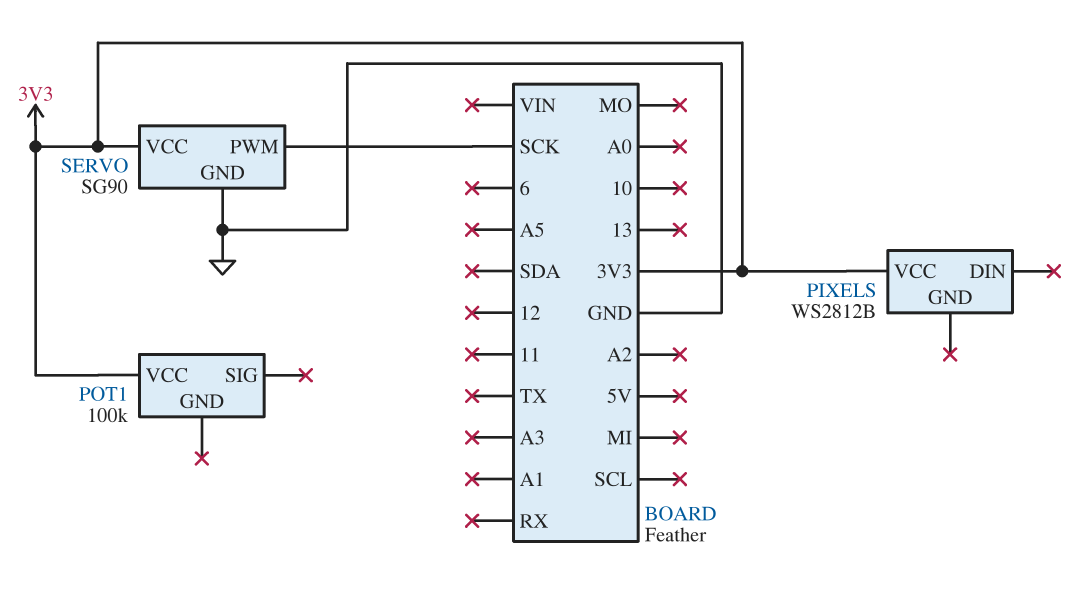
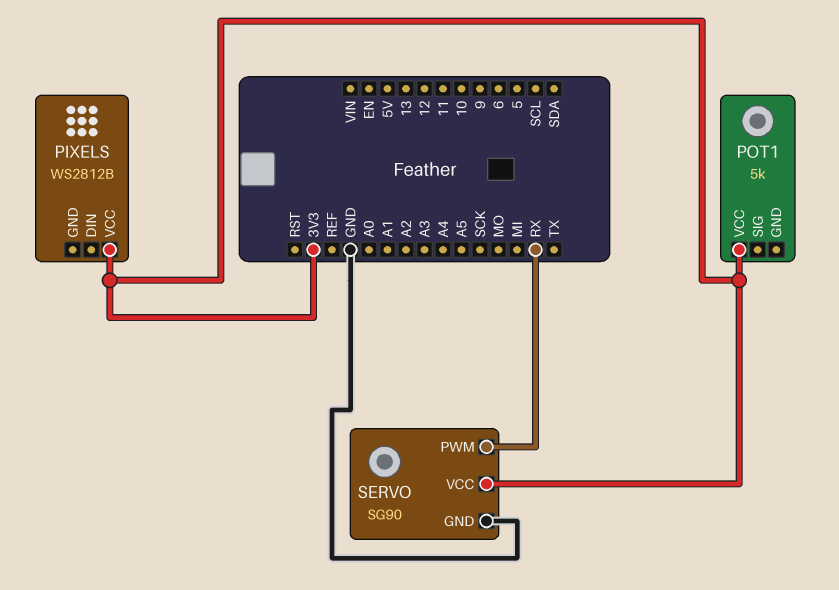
POT1: 100k -> 5k
SERVO pin PWM: SCK -> RX

